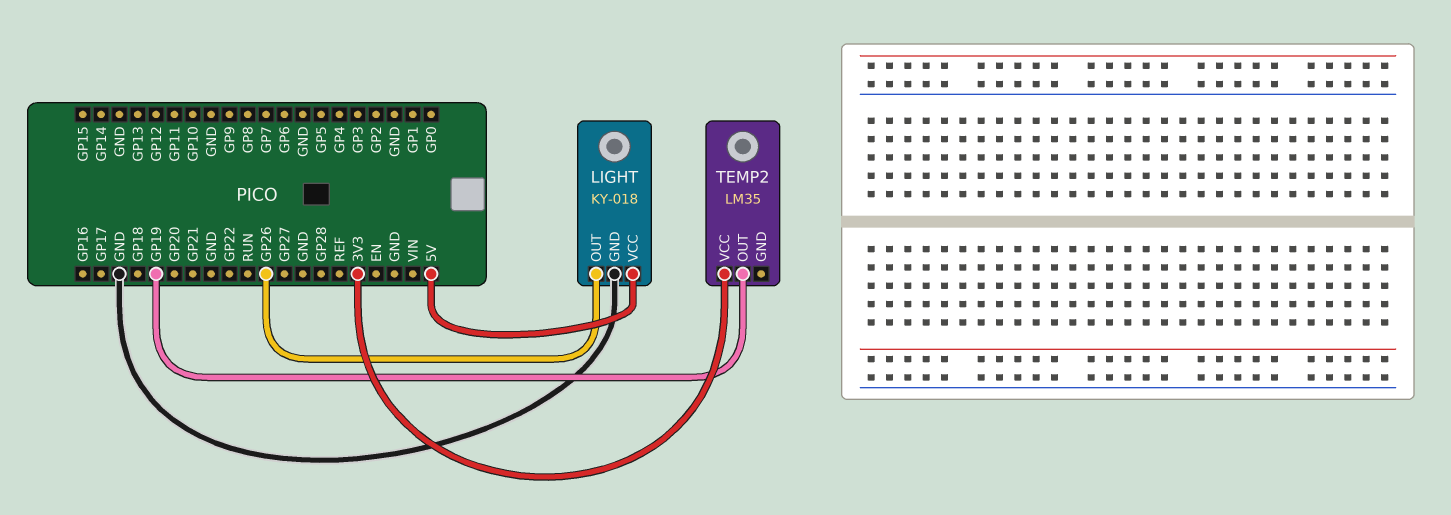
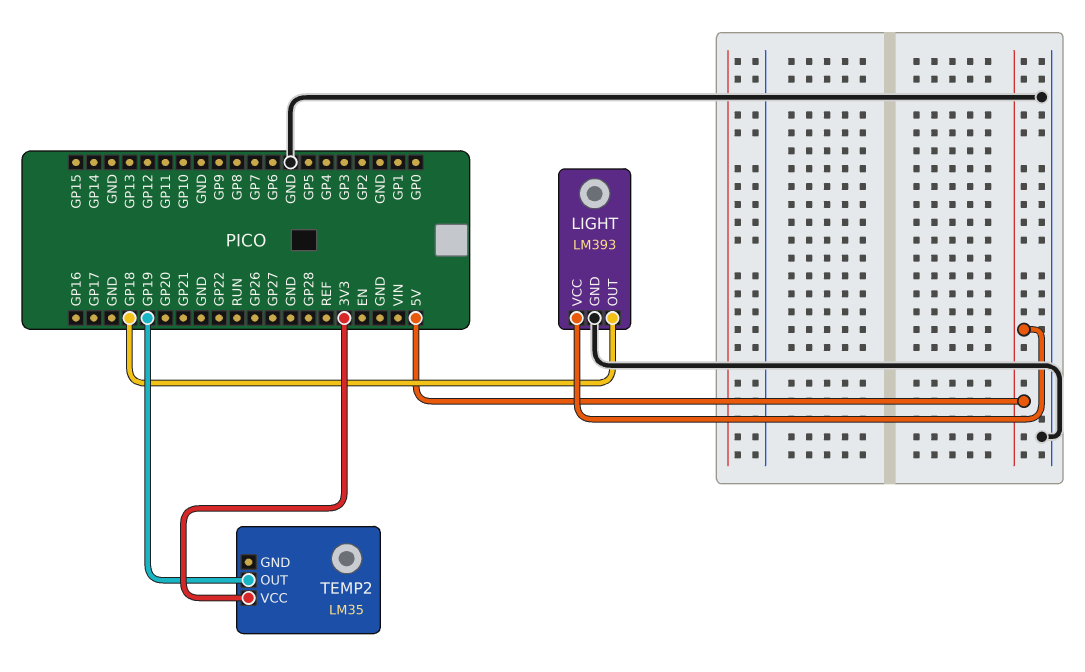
LIGHT: KY-018 -> LM393
LIGHT pin OUT: GP26 -> GP18

